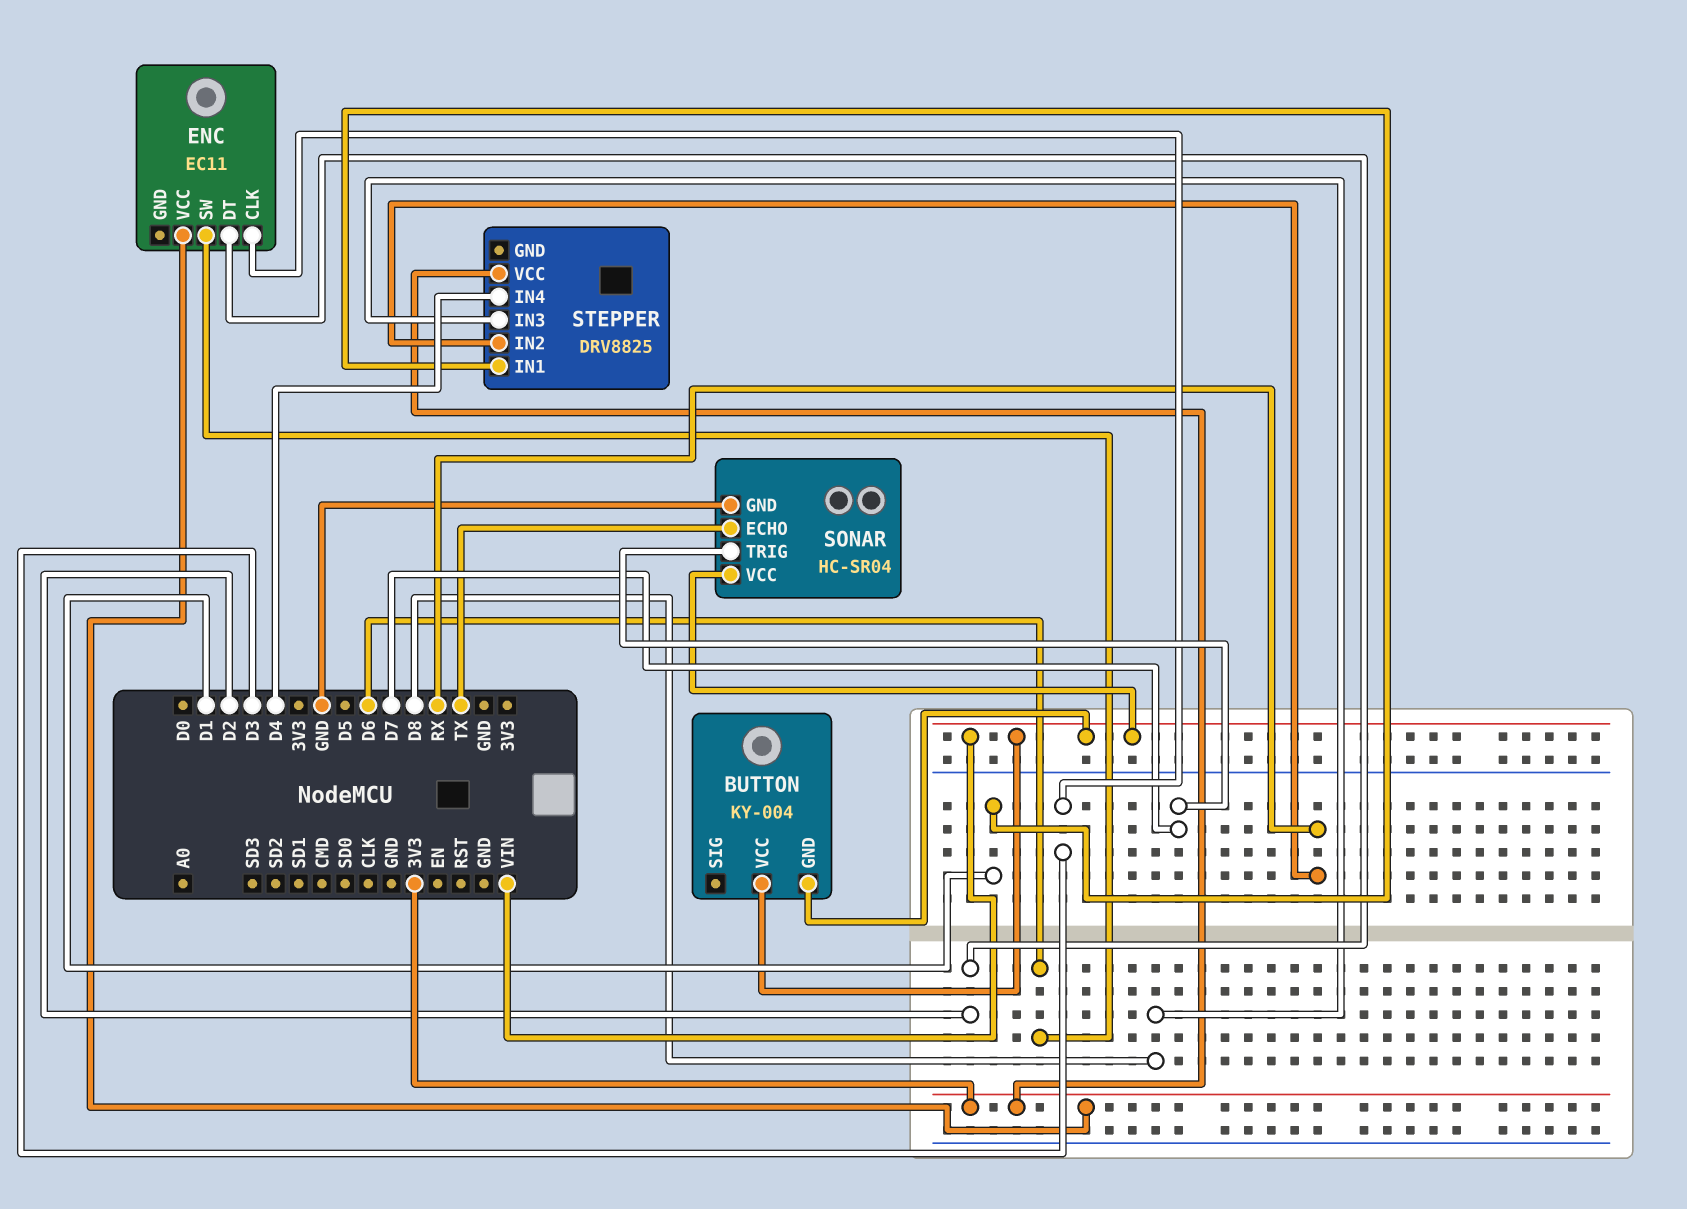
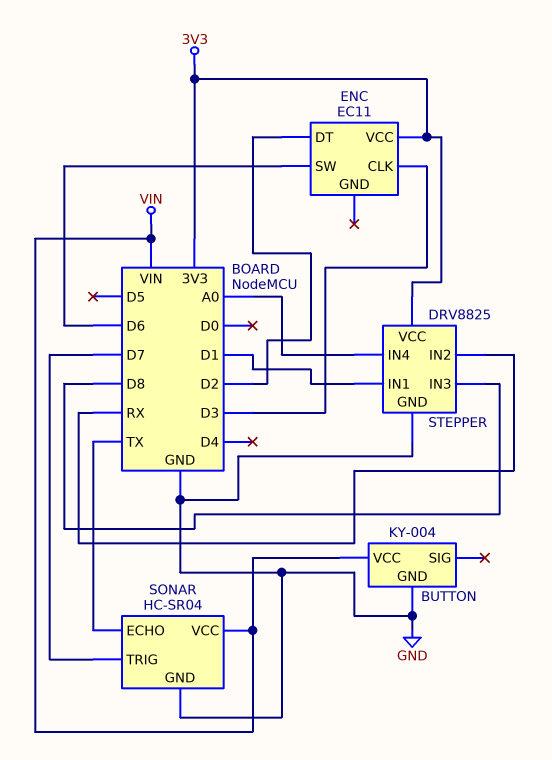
BUTTON pin GND: VIN -> GND
STEPPER pin GND: none -> GND
STEPPER pin IN4: D4 -> A0

